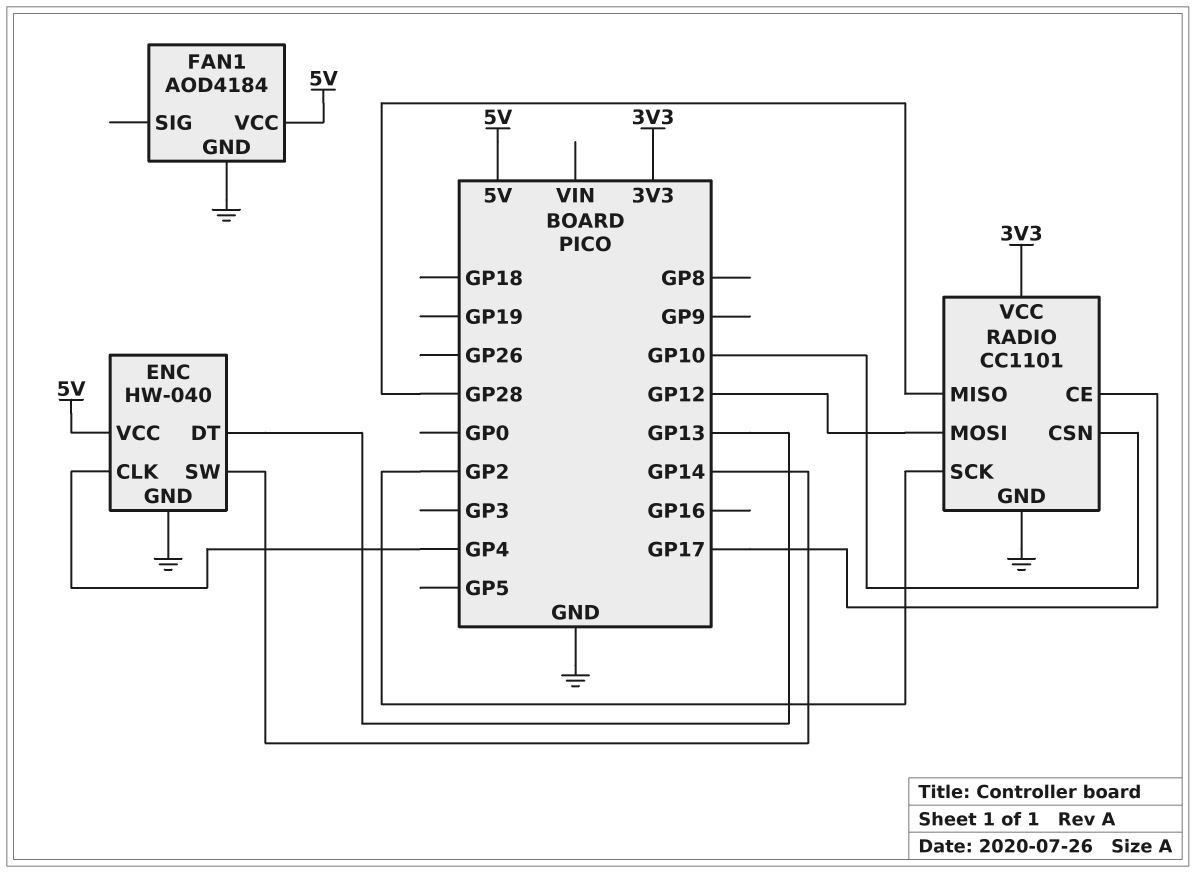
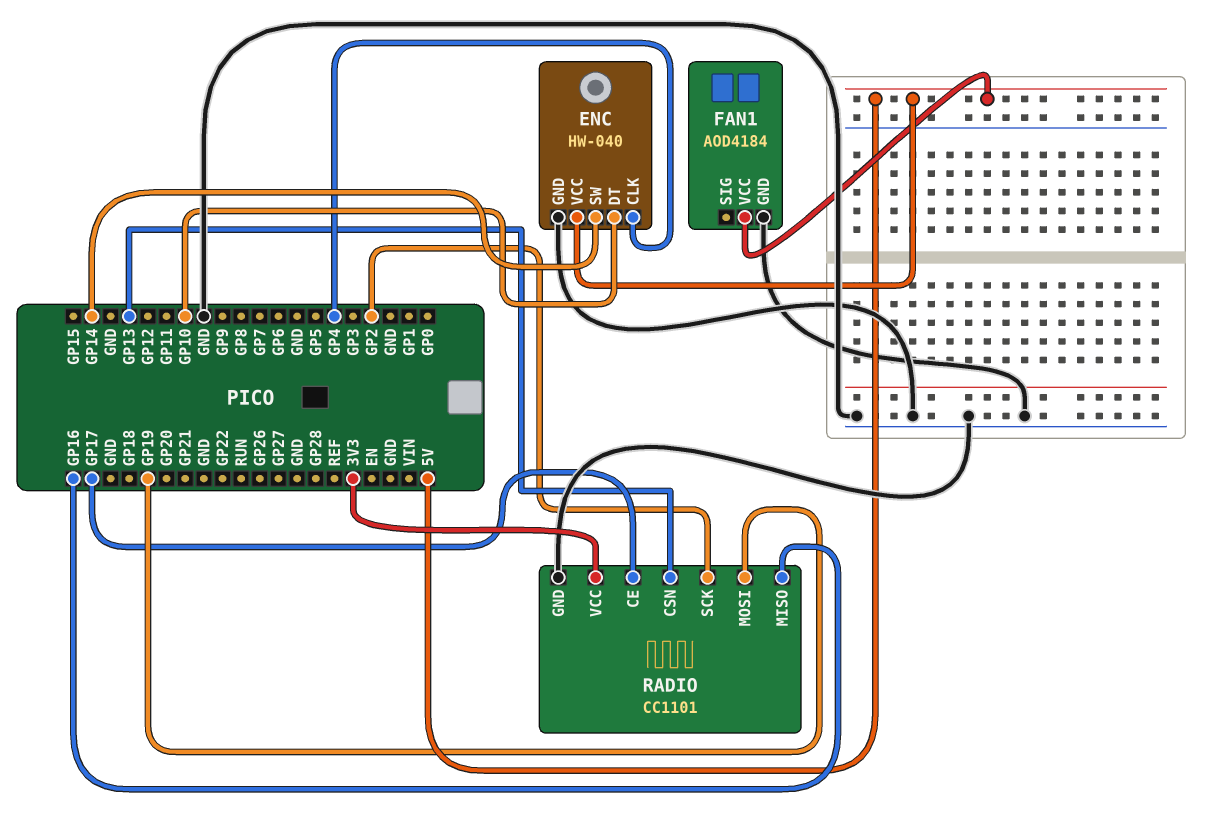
ENC pin DT: GP13 -> GP10
RADIO pin CSN: GP10 -> GP13
RADIO pin MISO: GP28 -> GP16
RADIO pin MOSI: GP12 -> GP19

